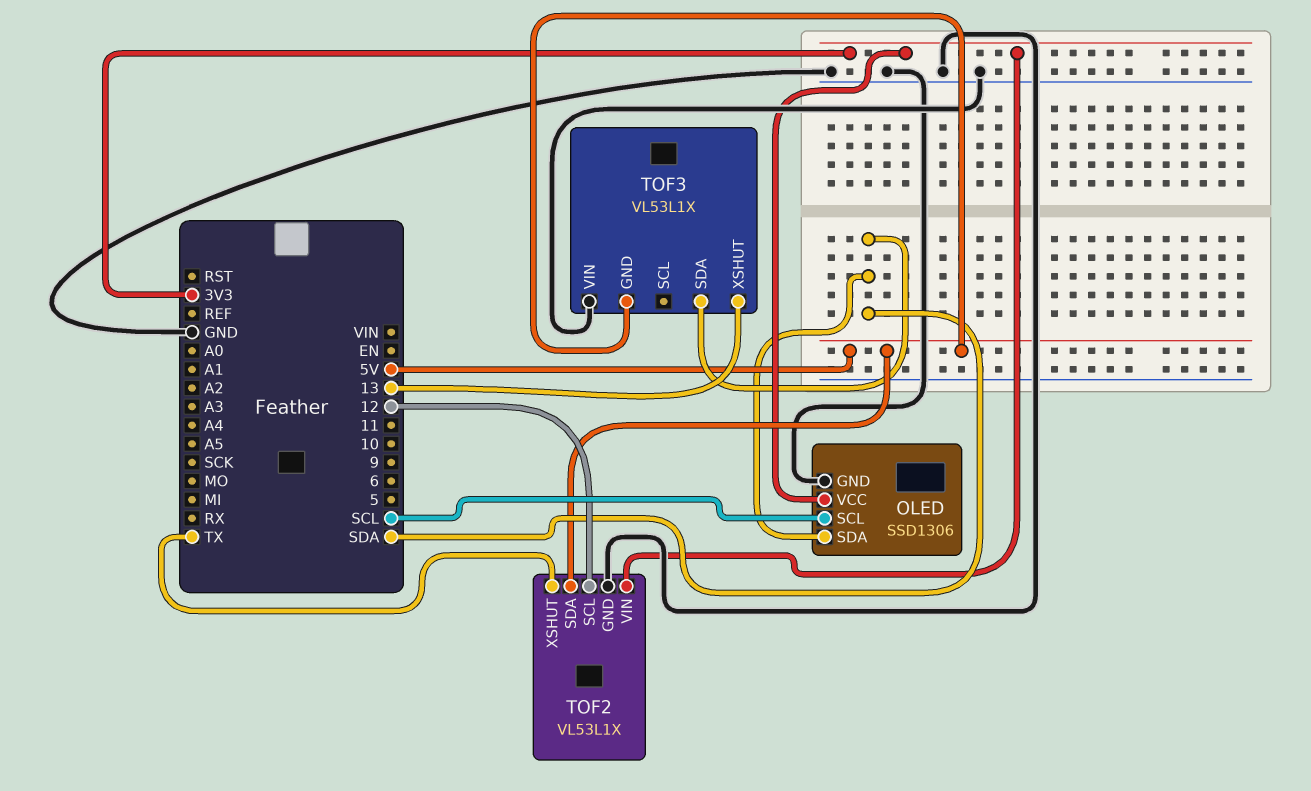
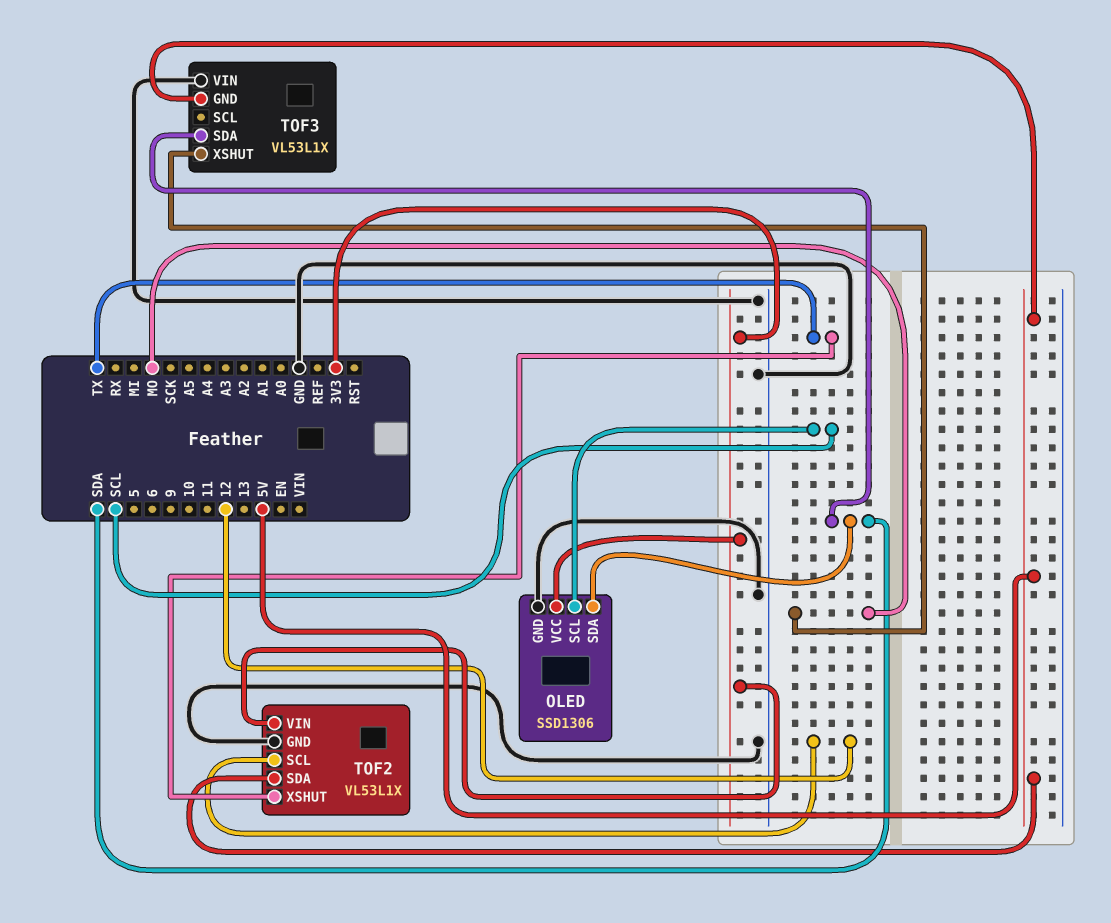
TOF3 pin XSHUT: 13 -> MO

